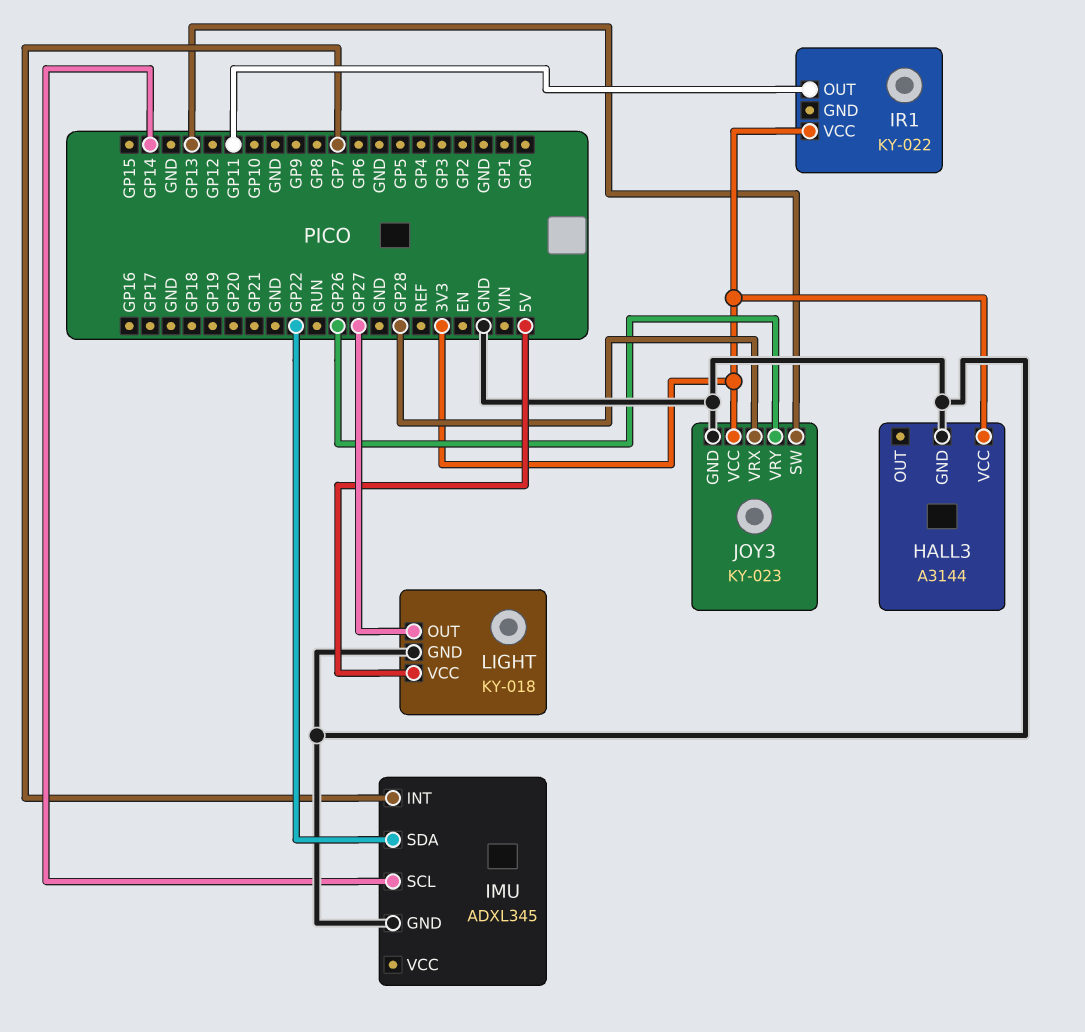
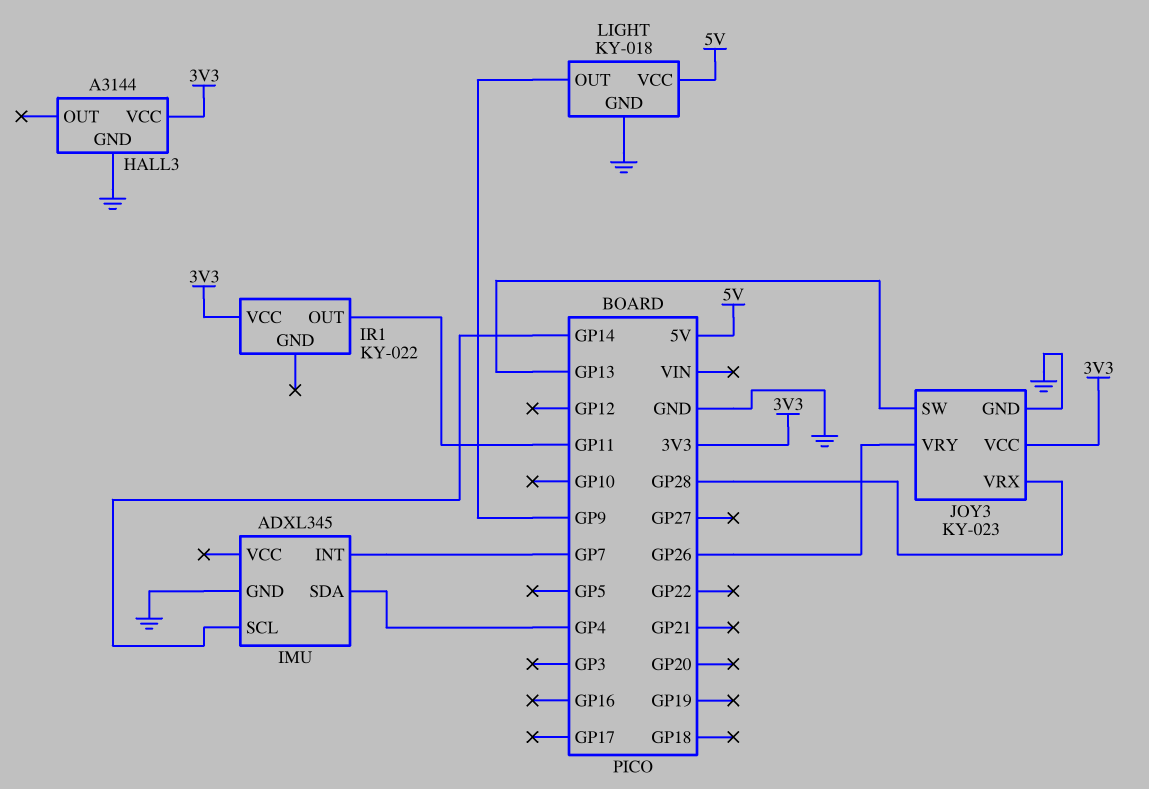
IMU pin SDA: GP22 -> GP4
LIGHT pin OUT: GP27 -> GP9

